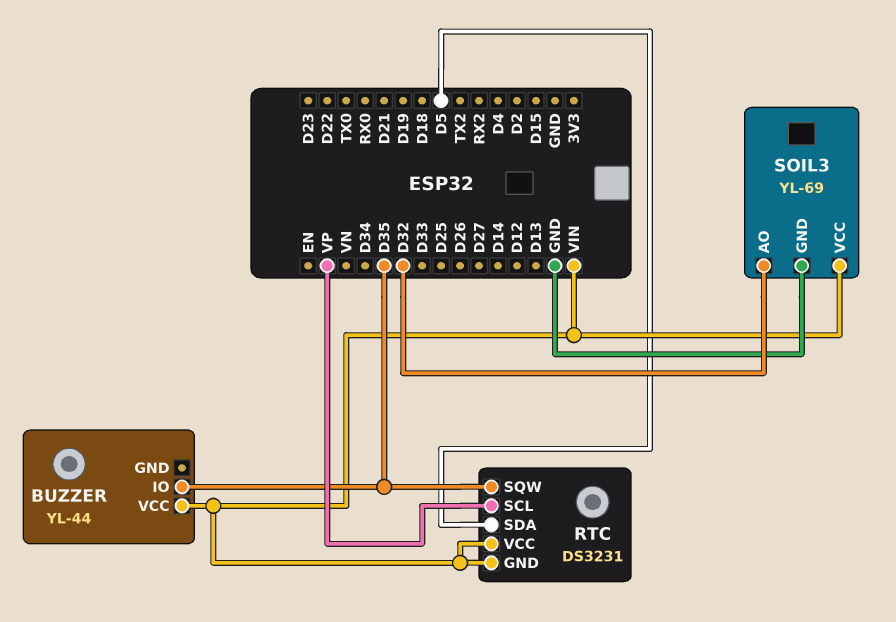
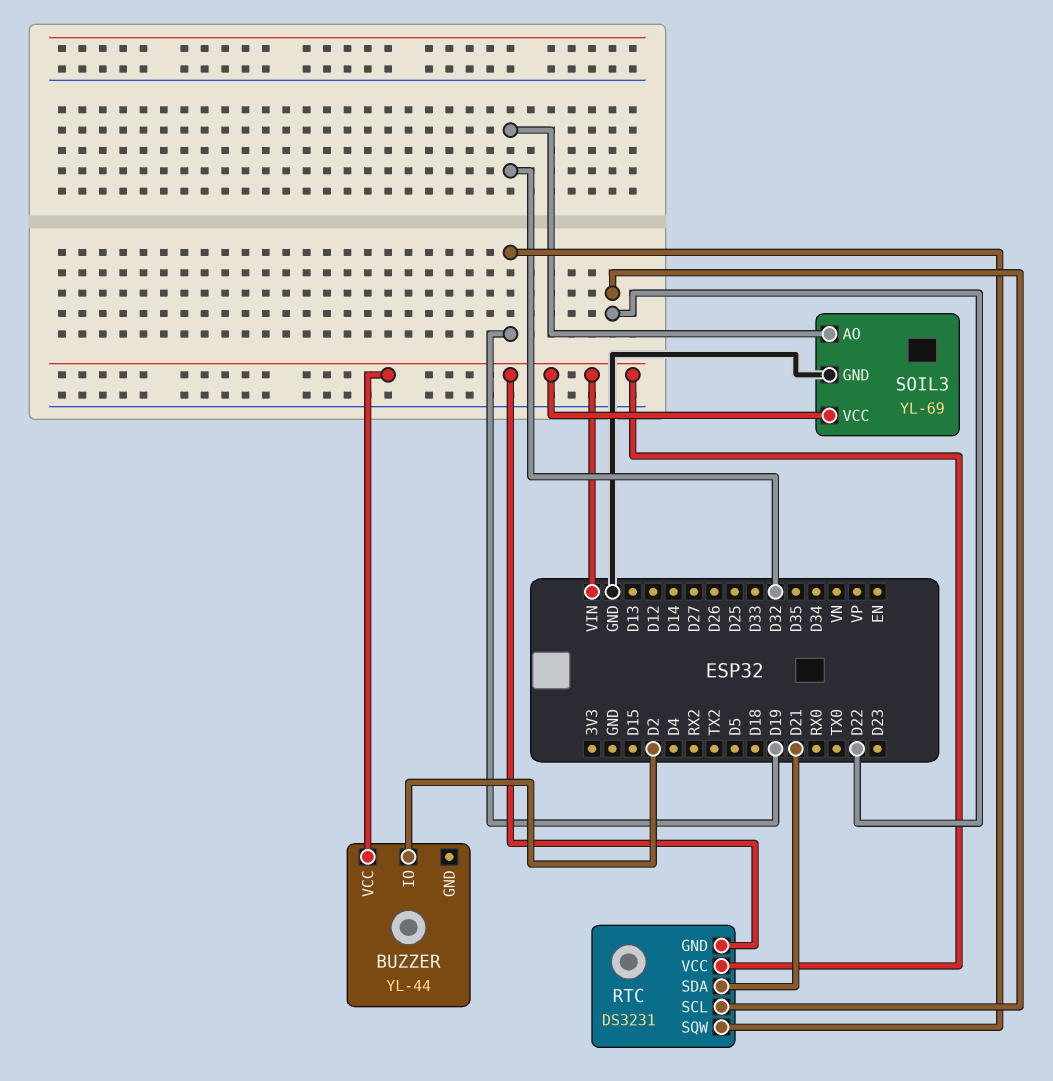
BUZZER pin IO: D35 -> D2
RTC pin SCL: VP -> D22
RTC pin SDA: D5 -> D21
RTC pin SQW: D35 -> D19

